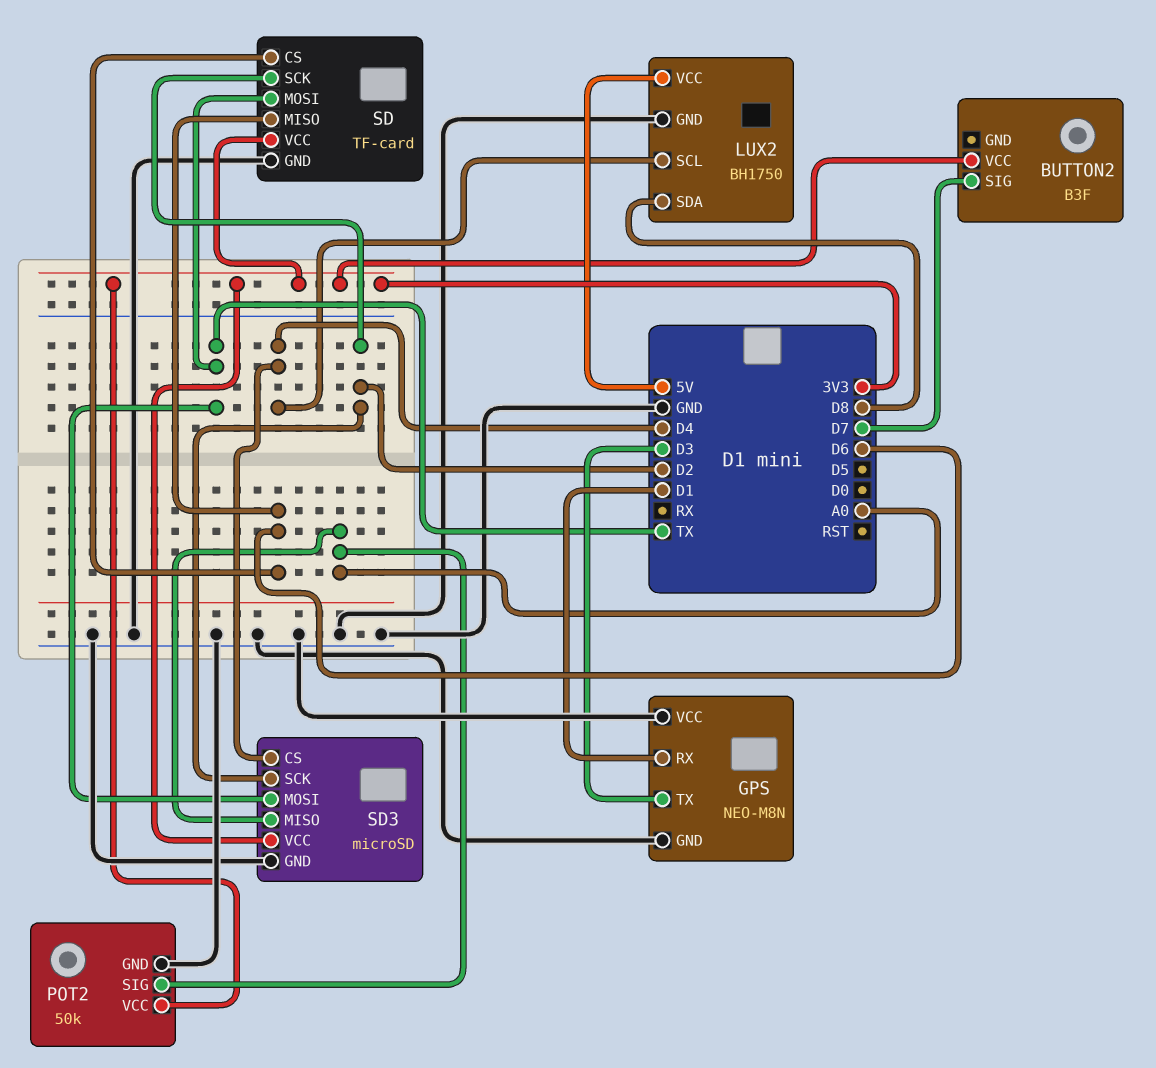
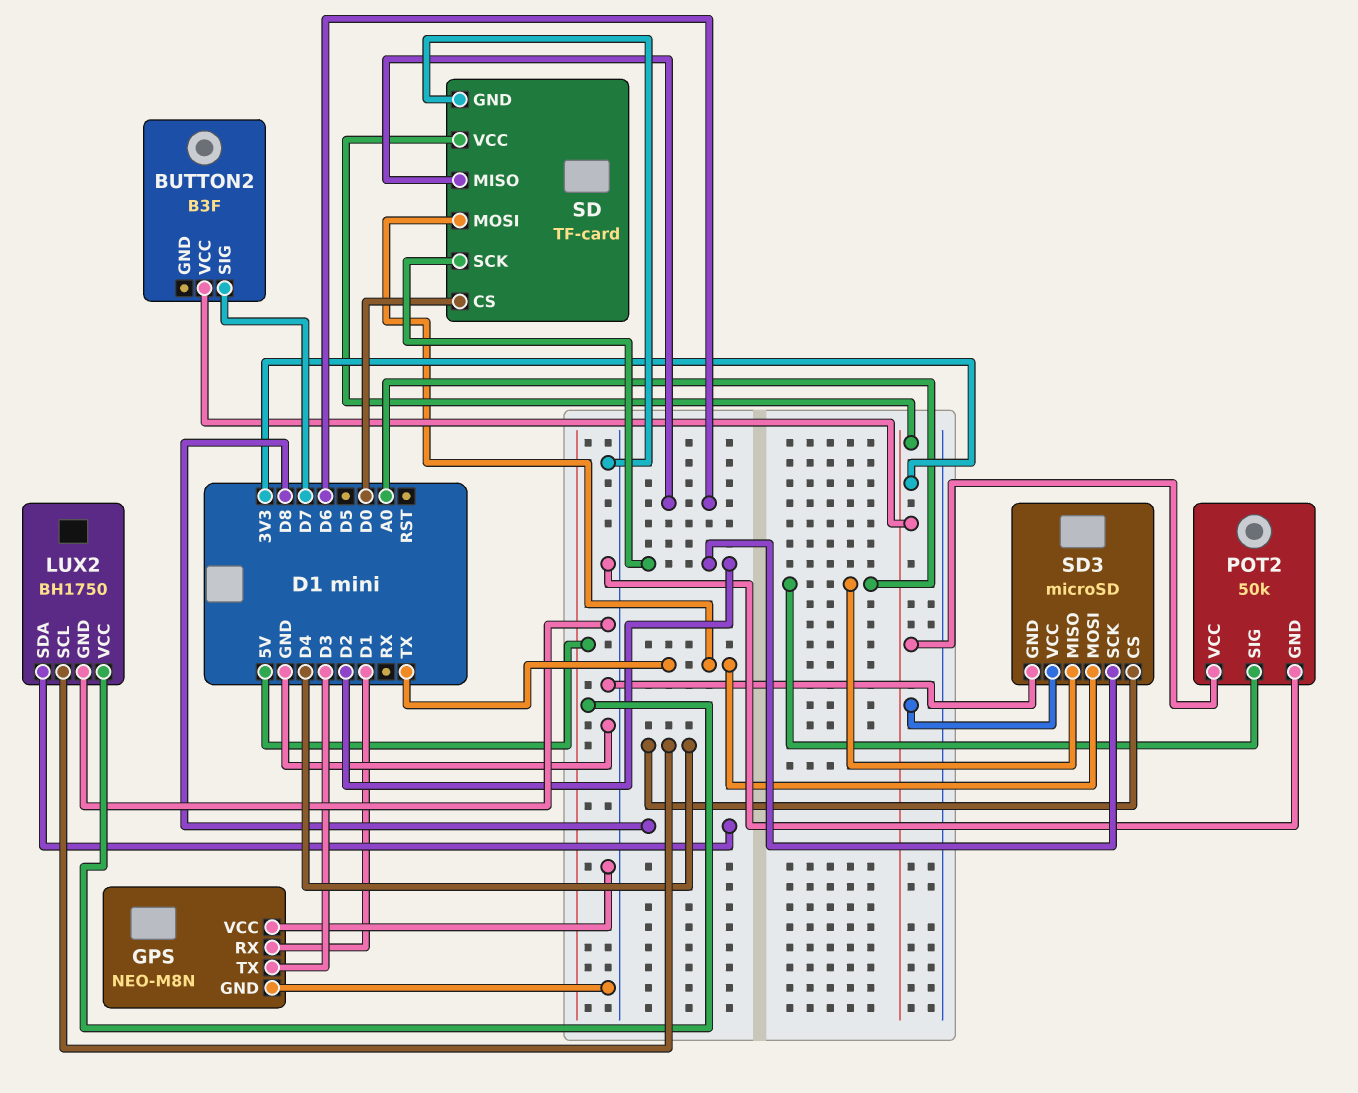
SD pin CS: D6 -> D0

